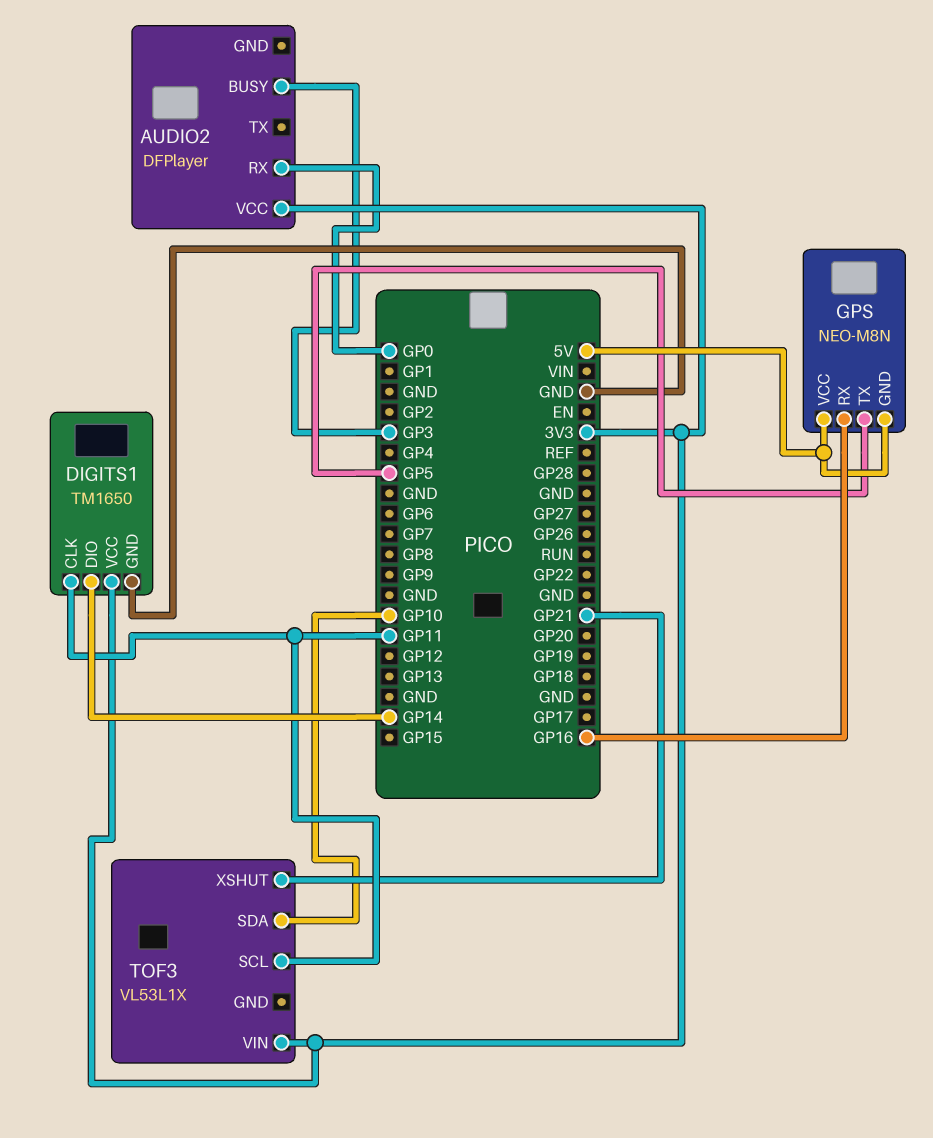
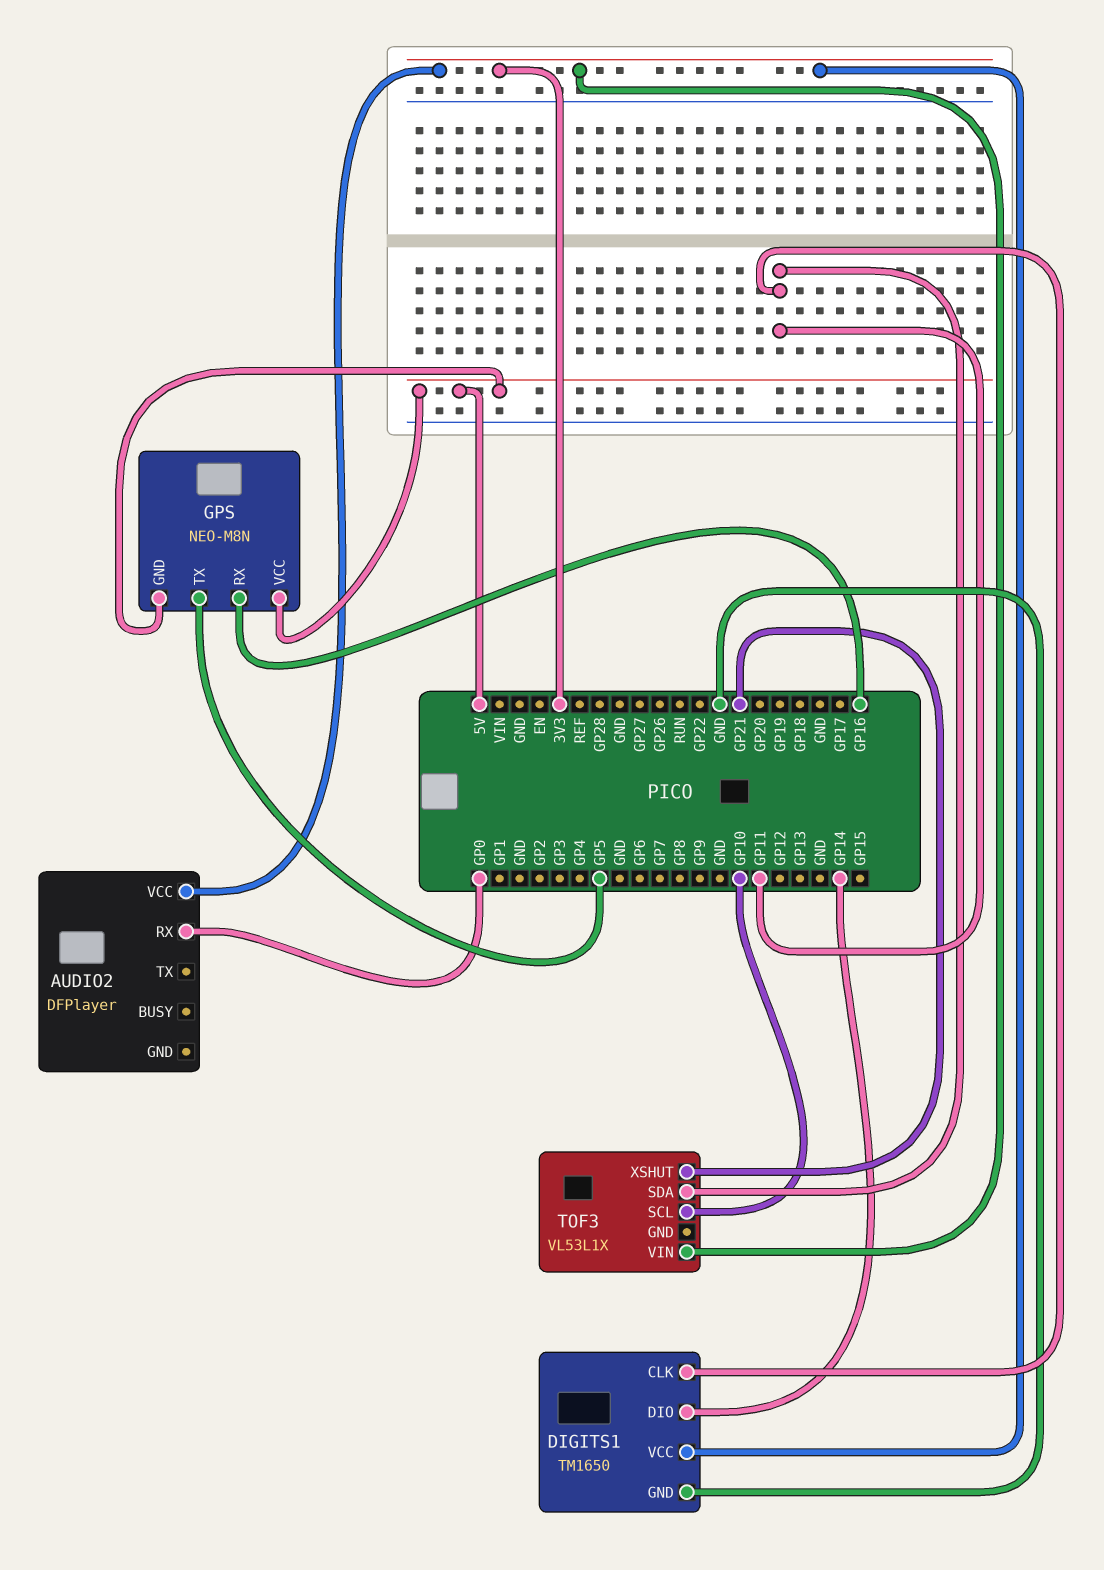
AUDIO2 pin BUSY: GP3 -> none
TOF3 pin SCL: GP11 -> GP10
TOF3 pin SDA: GP10 -> GP11

